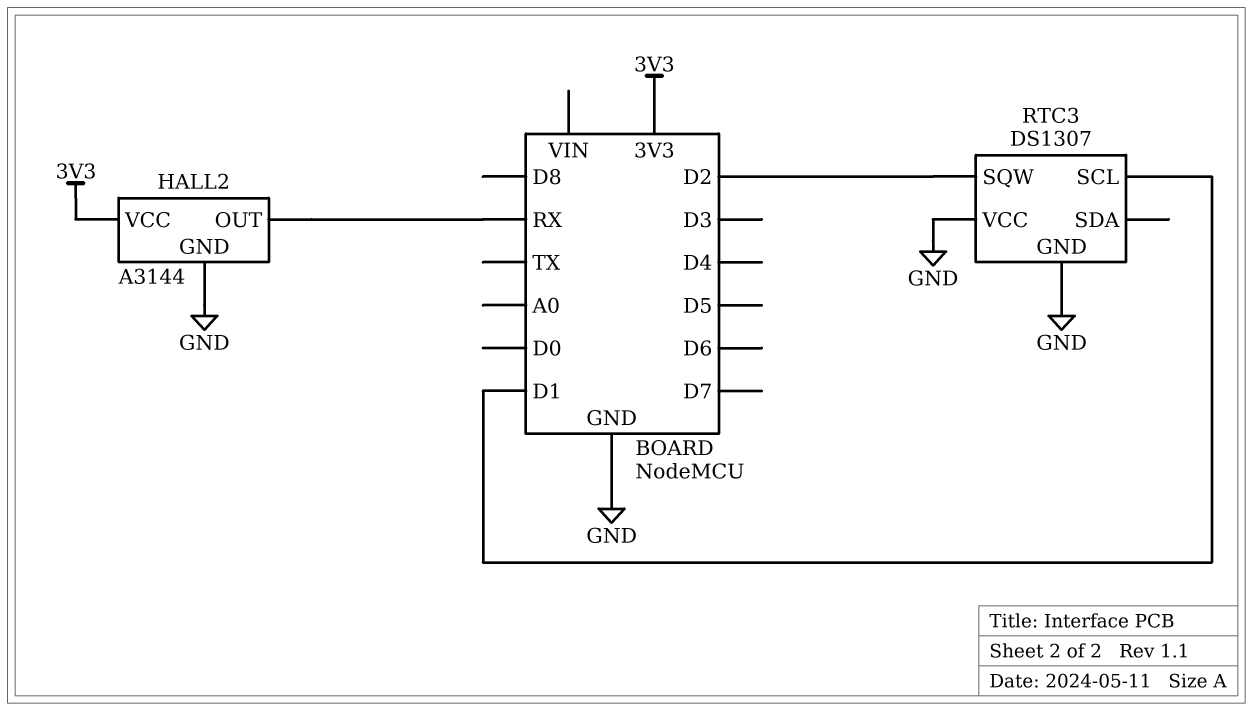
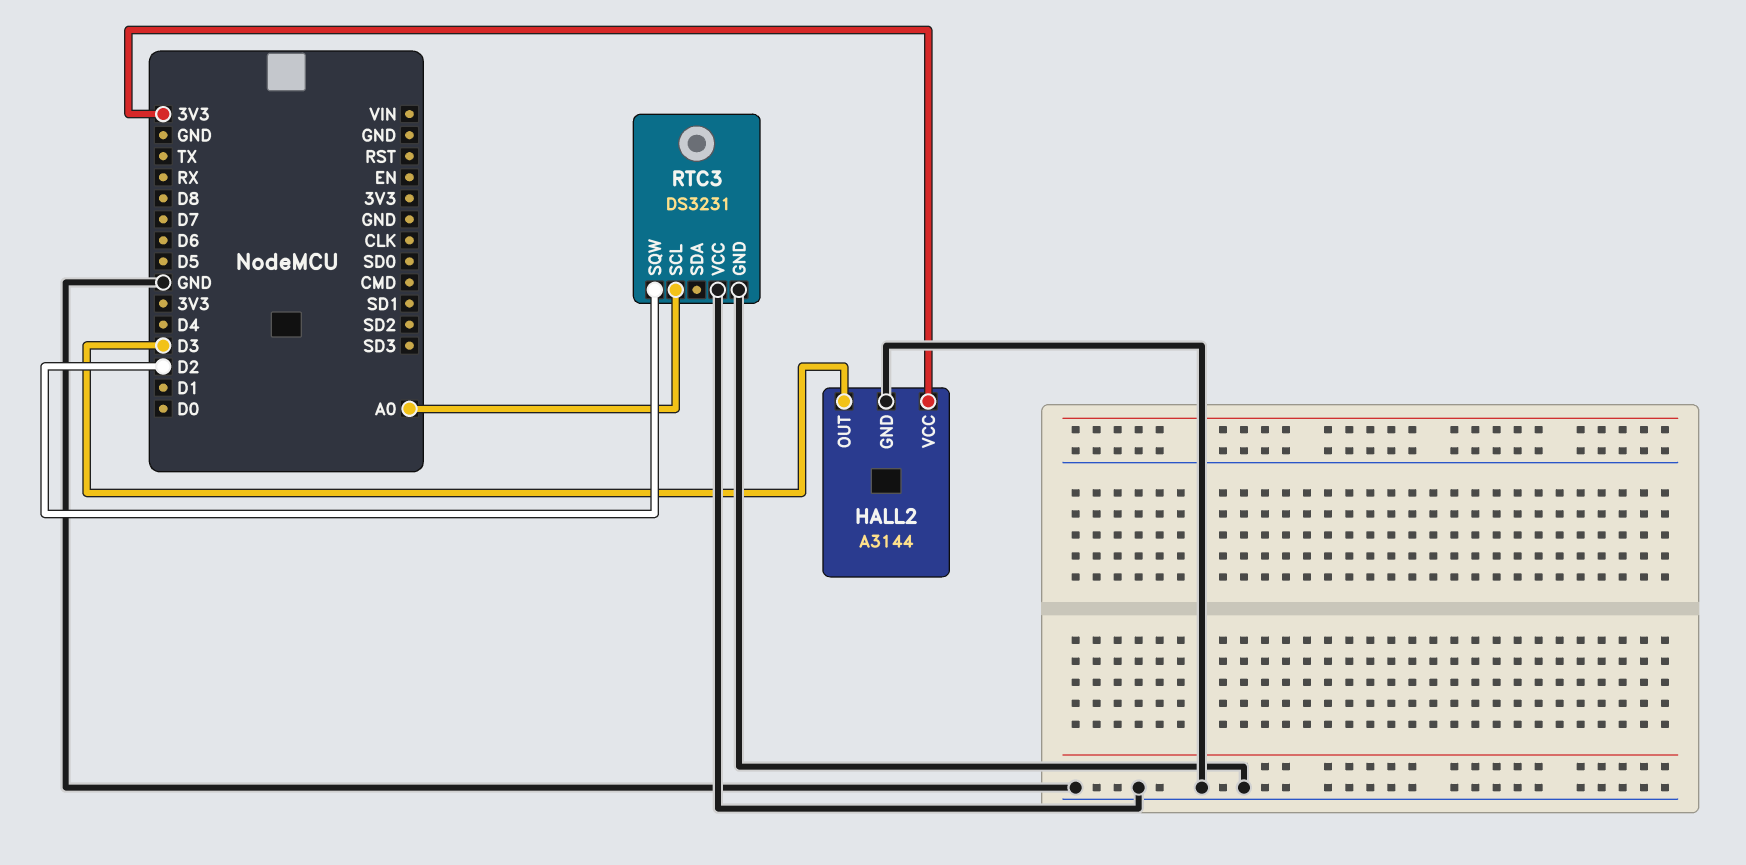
HALL2 pin OUT: RX -> D3
RTC3: DS1307 -> DS3231
RTC3 pin SCL: D1 -> A0

